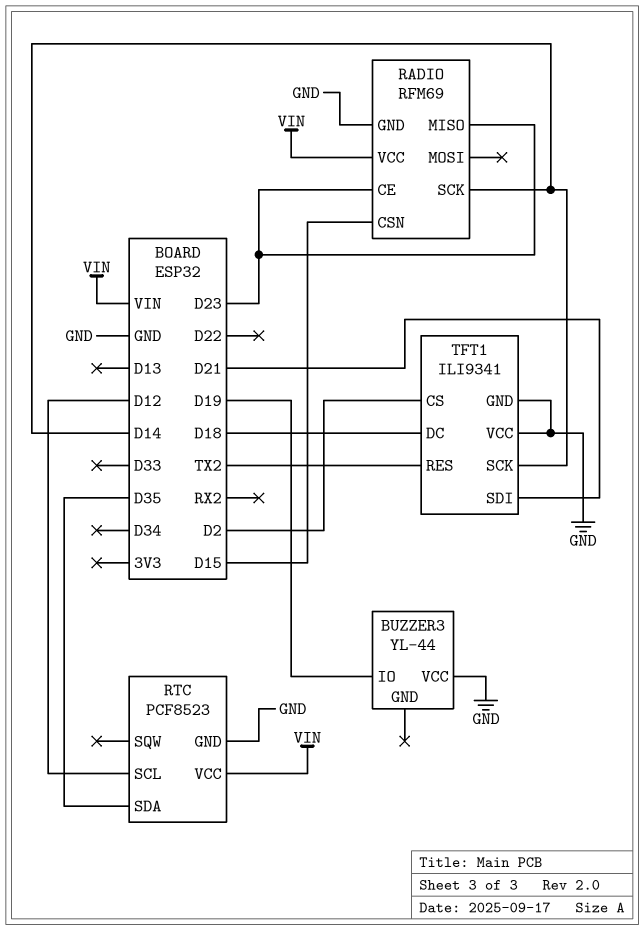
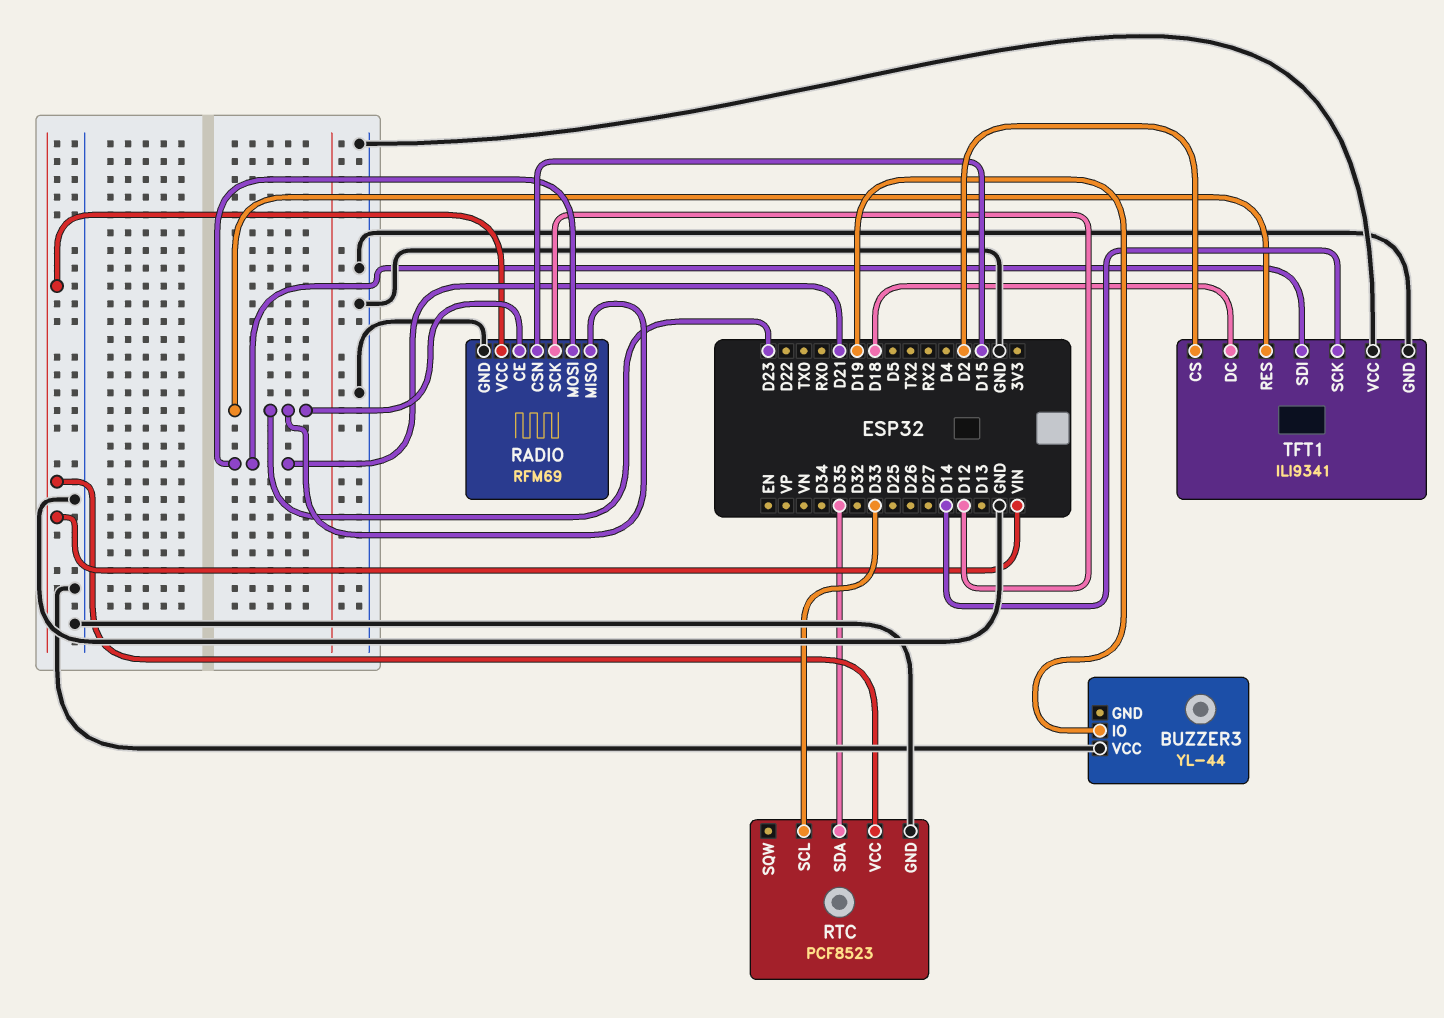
RADIO pin MOSI: none -> D21
RADIO pin SCK: D14 -> D12
RTC pin SCL: D12 -> D33
TFT1 pin RES: TX2 -> D23

